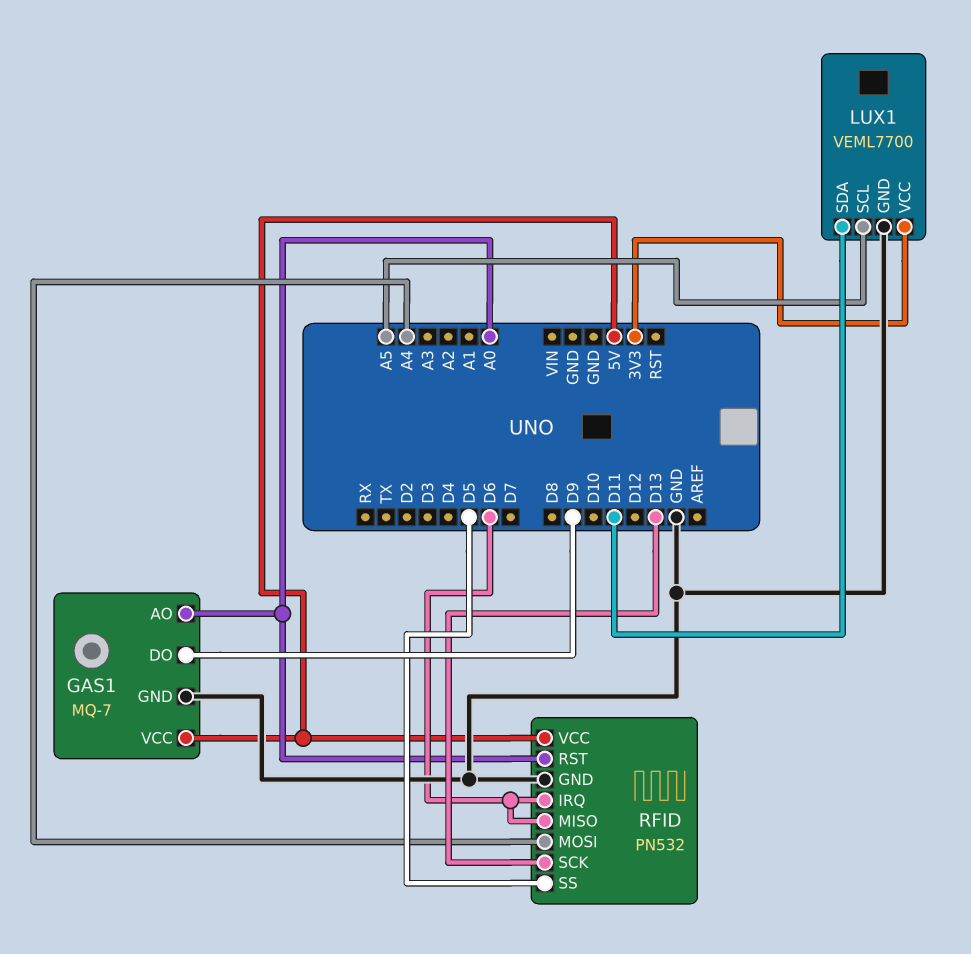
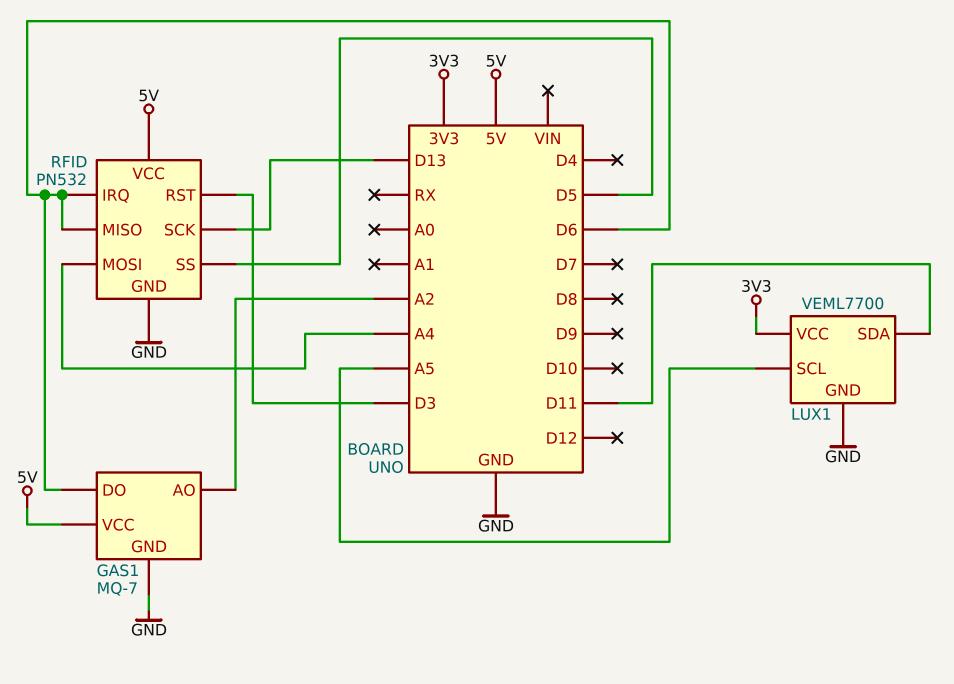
GAS1 pin AO: A0 -> A2
GAS1 pin DO: D9 -> D6
RFID pin RST: A0 -> D3

